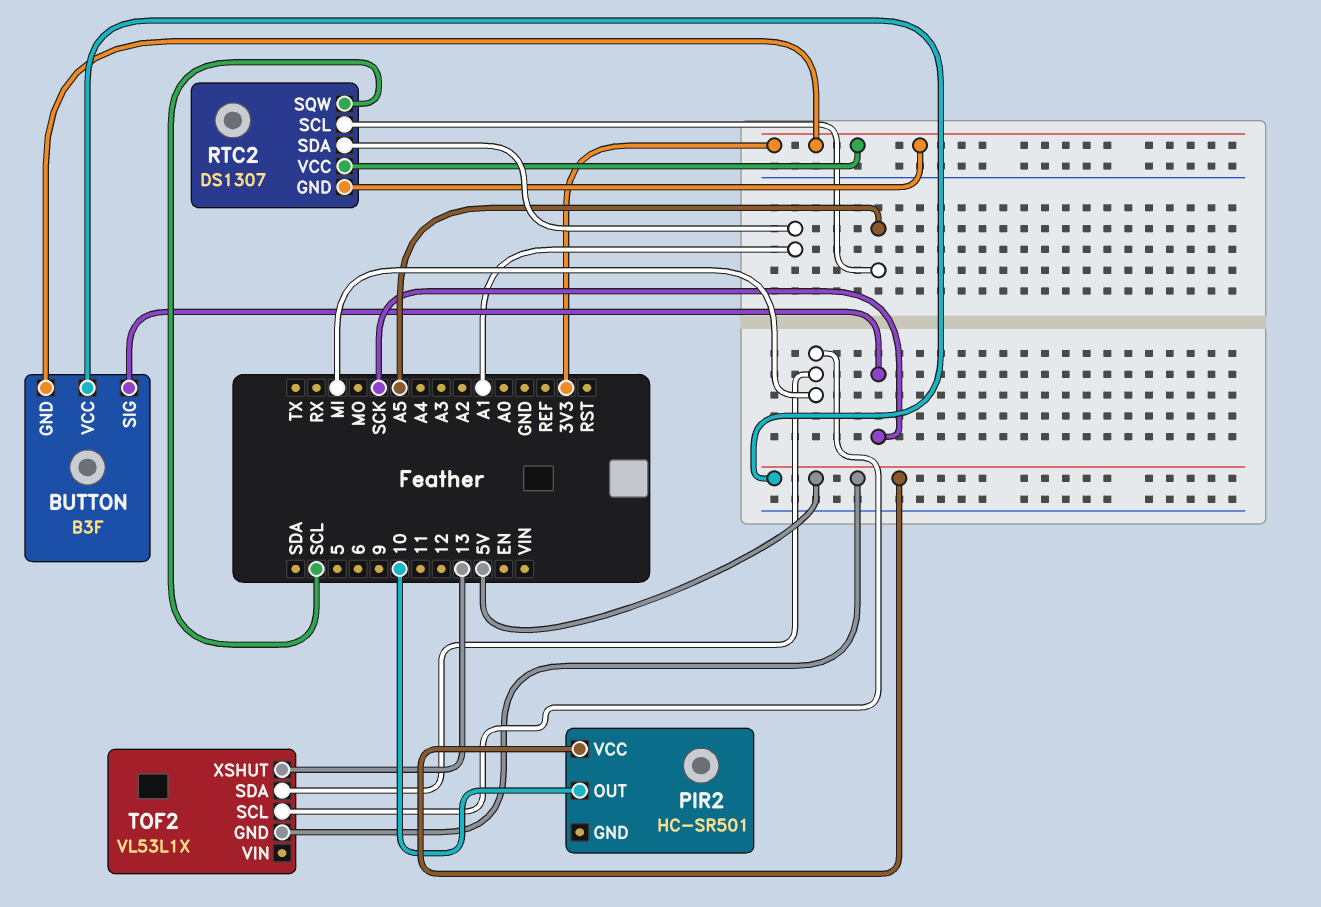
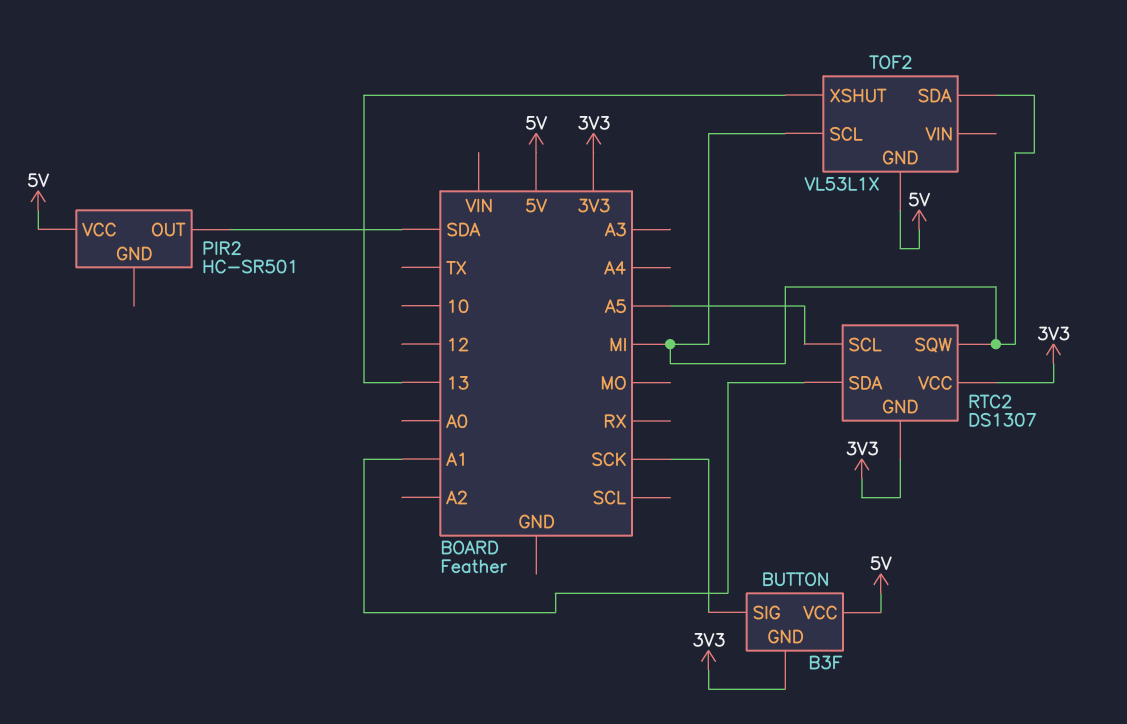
PIR2 pin OUT: 10 -> SDA
RTC2 pin SQW: SCL -> MI

